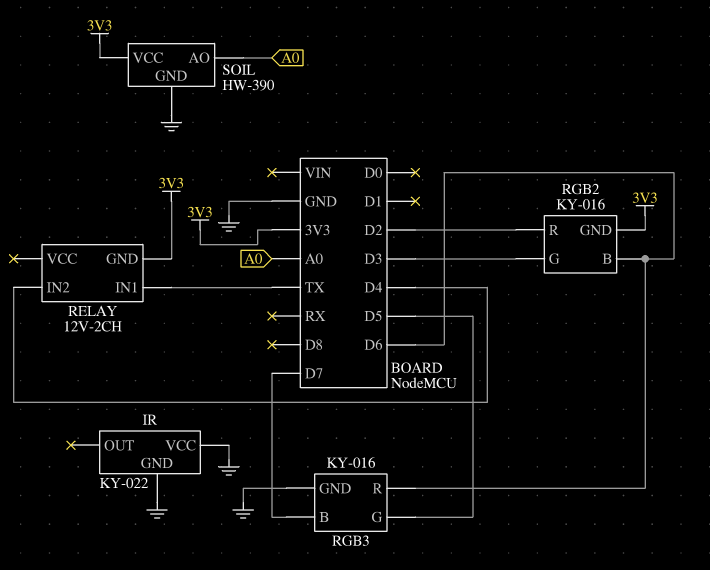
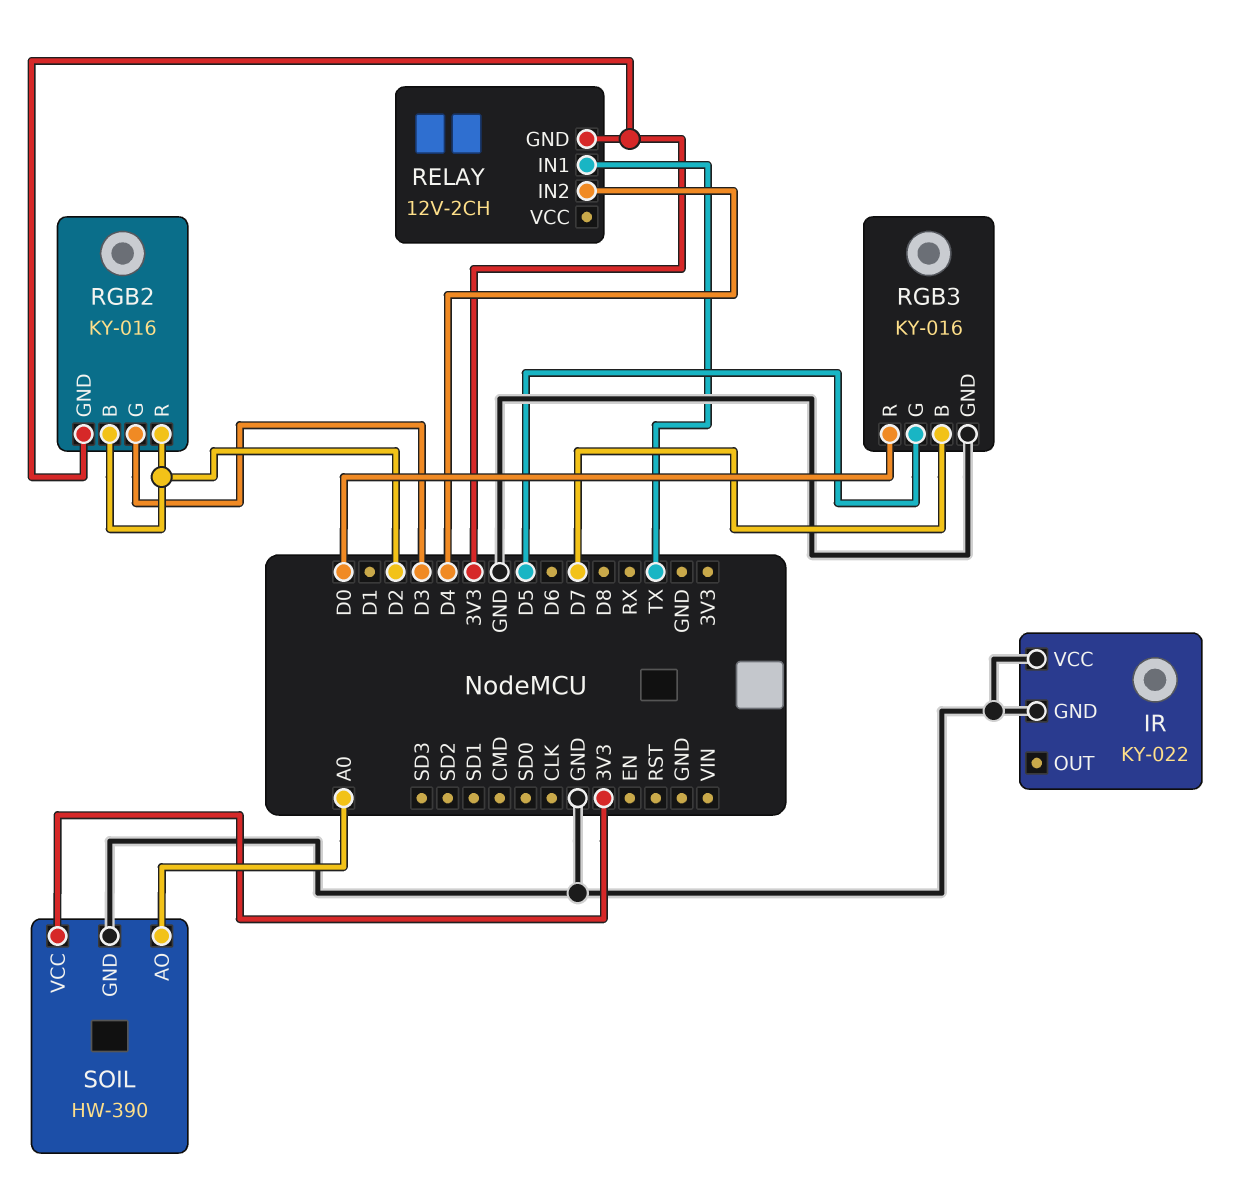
RGB2 pin B: D6 -> D2
RGB3 pin R: D6 -> D0

